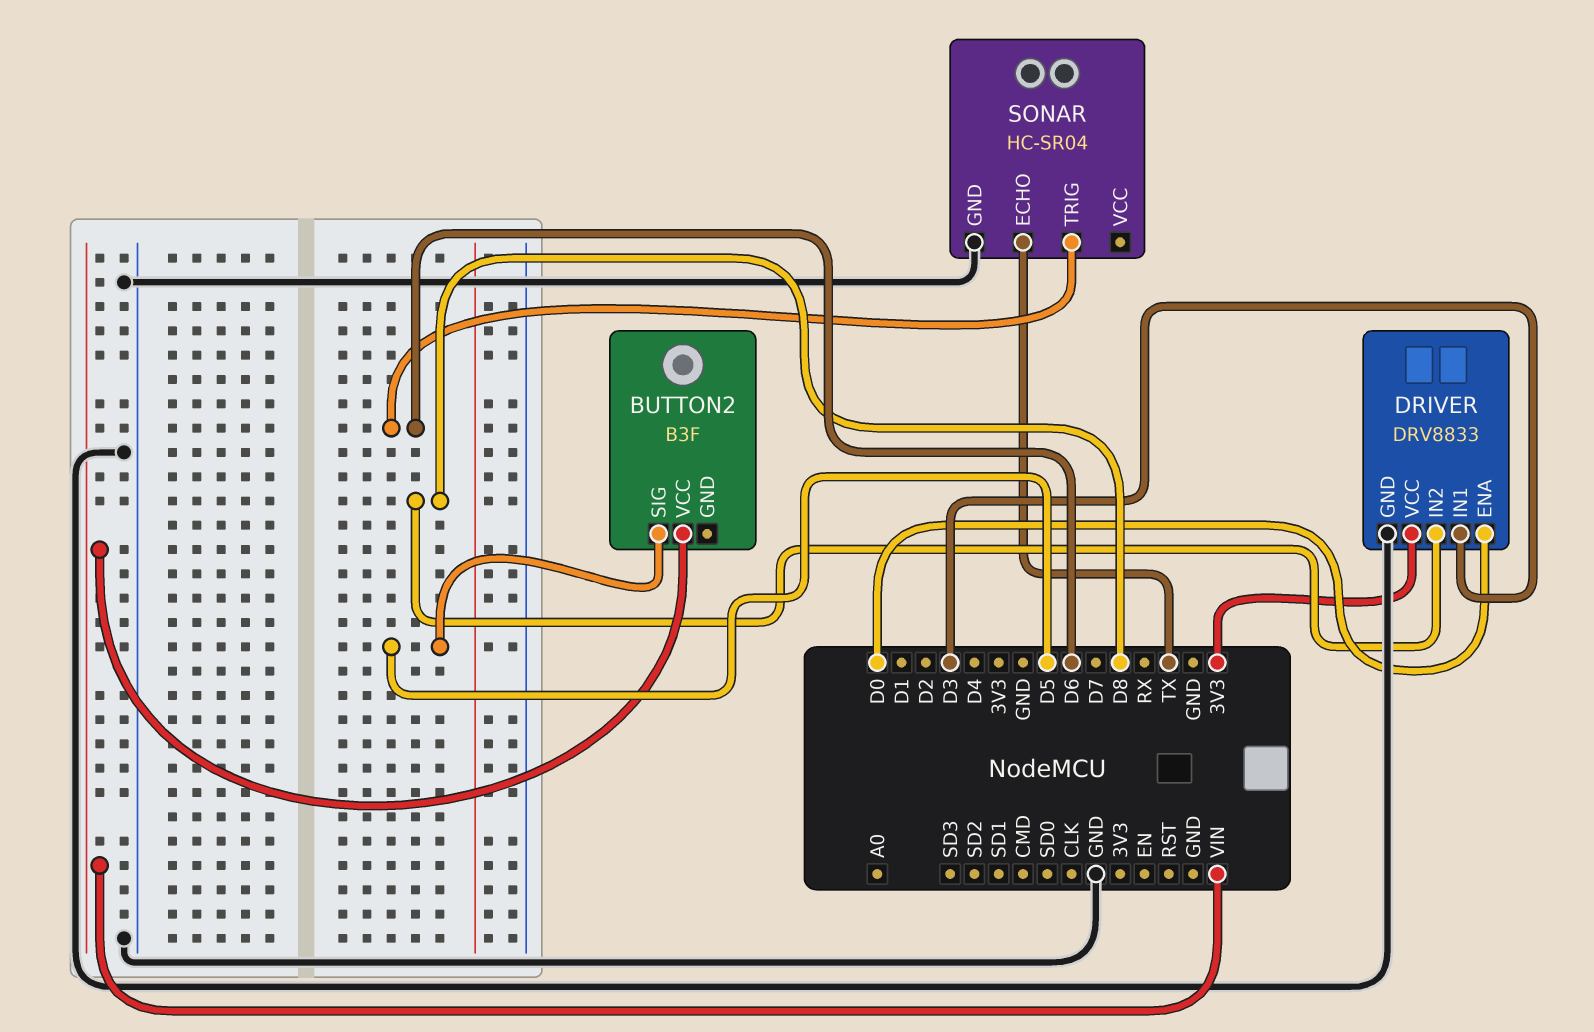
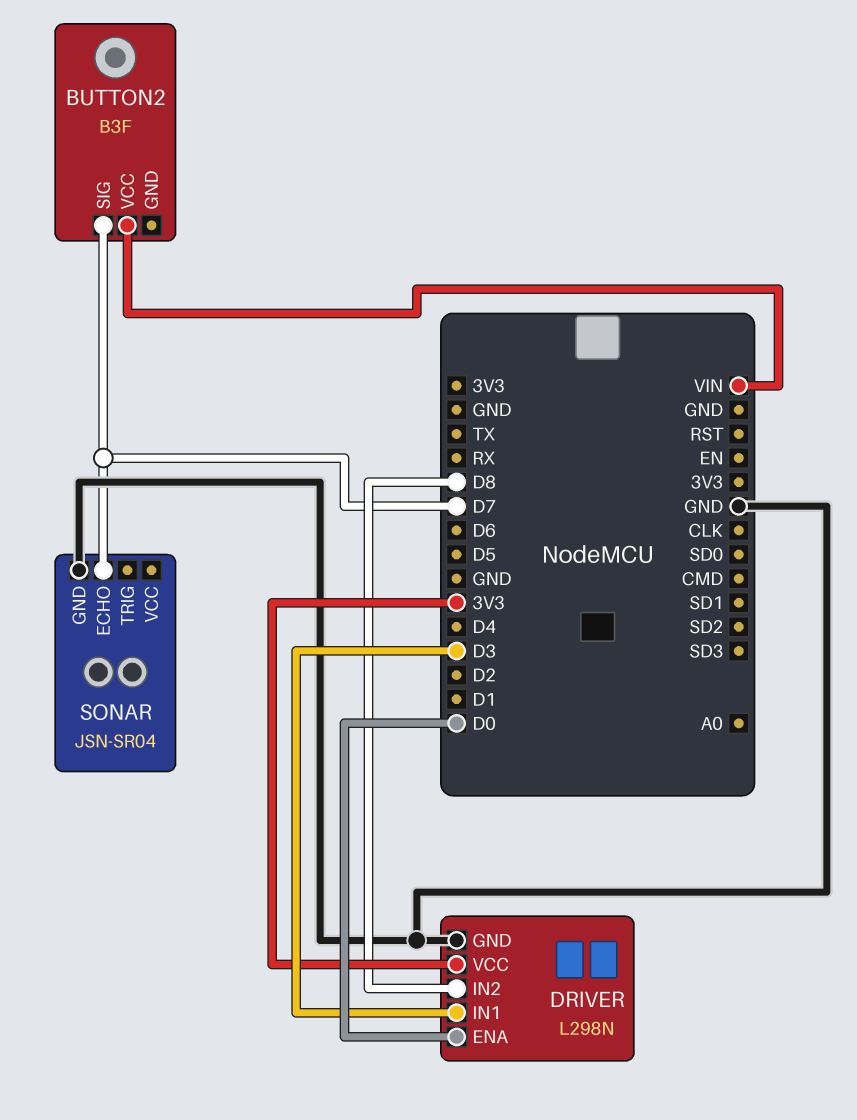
BUTTON2 pin SIG: D5 -> D7
DRIVER: DRV8833 -> L298N
SONAR: HC-SR04 -> JSN-SR04
SONAR pin ECHO: TX -> D7
SONAR pin TRIG: D6 -> none

